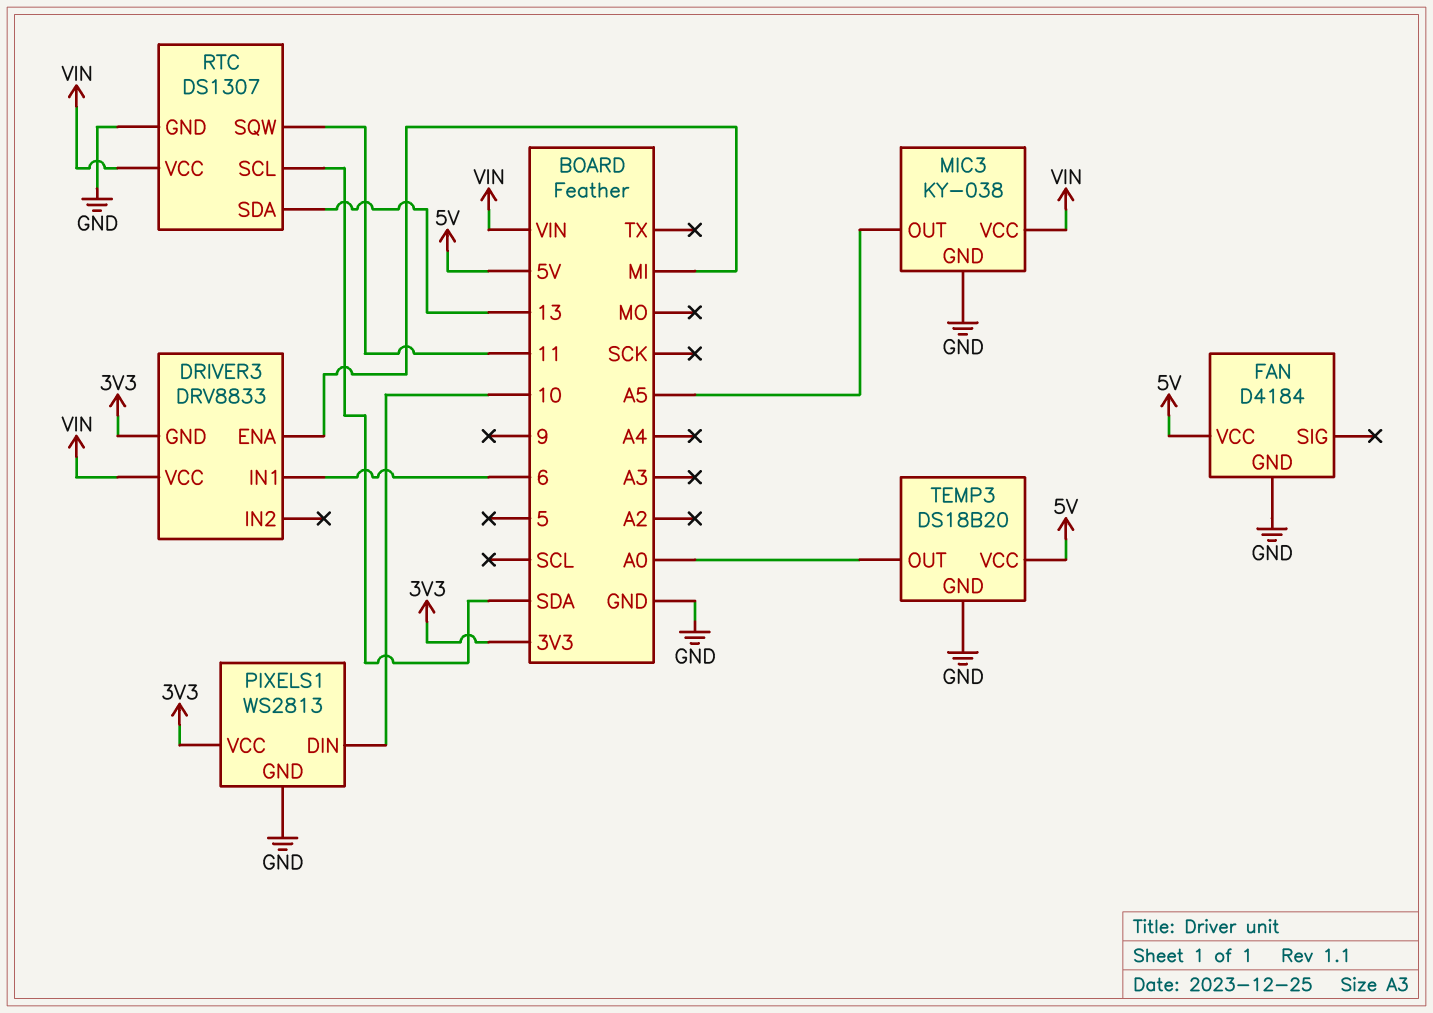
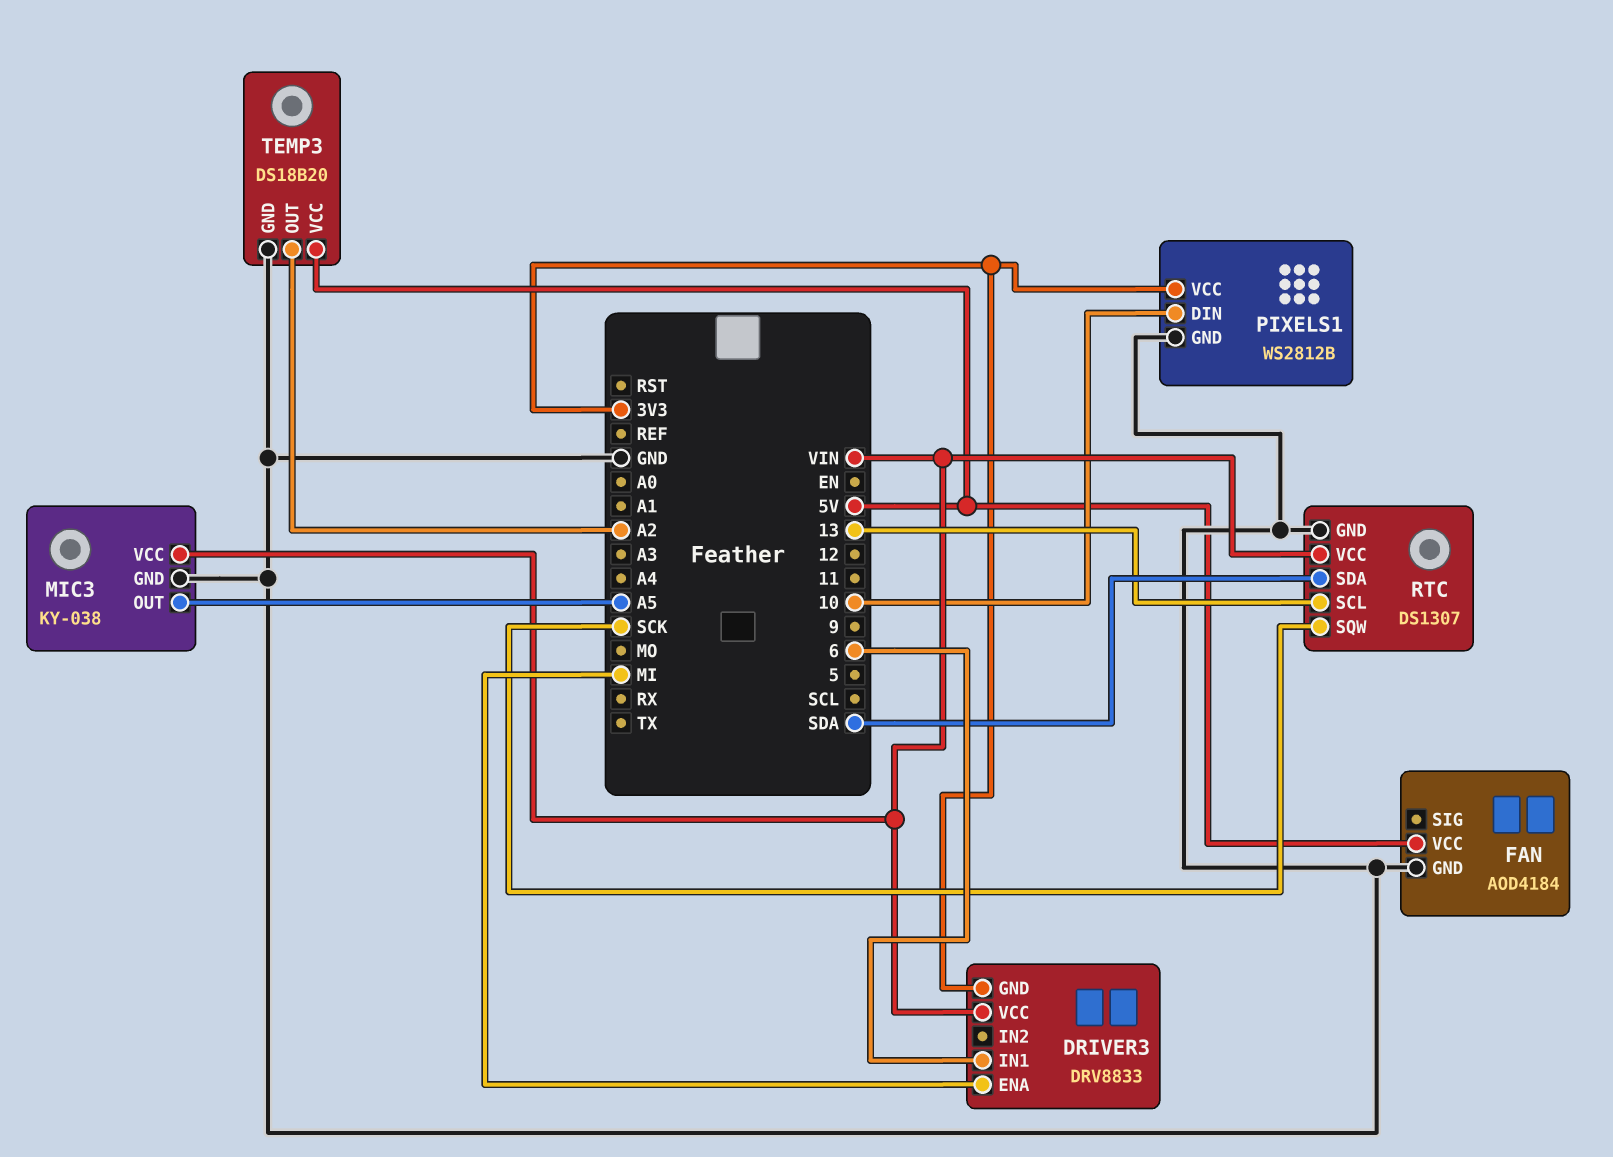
FAN: D4184 -> AOD4184
PIXELS1: WS2813 -> WS2812B
RTC pin SCL: SDA -> 13
RTC pin SDA: 13 -> SDA
RTC pin SQW: 11 -> SCK
TEMP3 pin OUT: A0 -> A2

